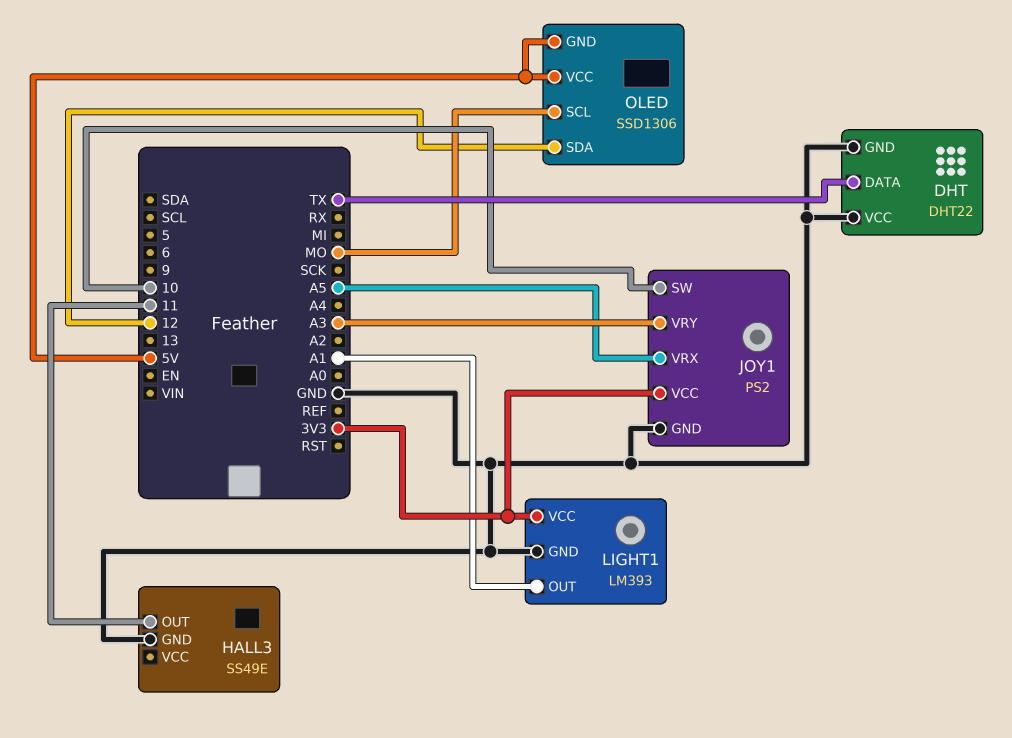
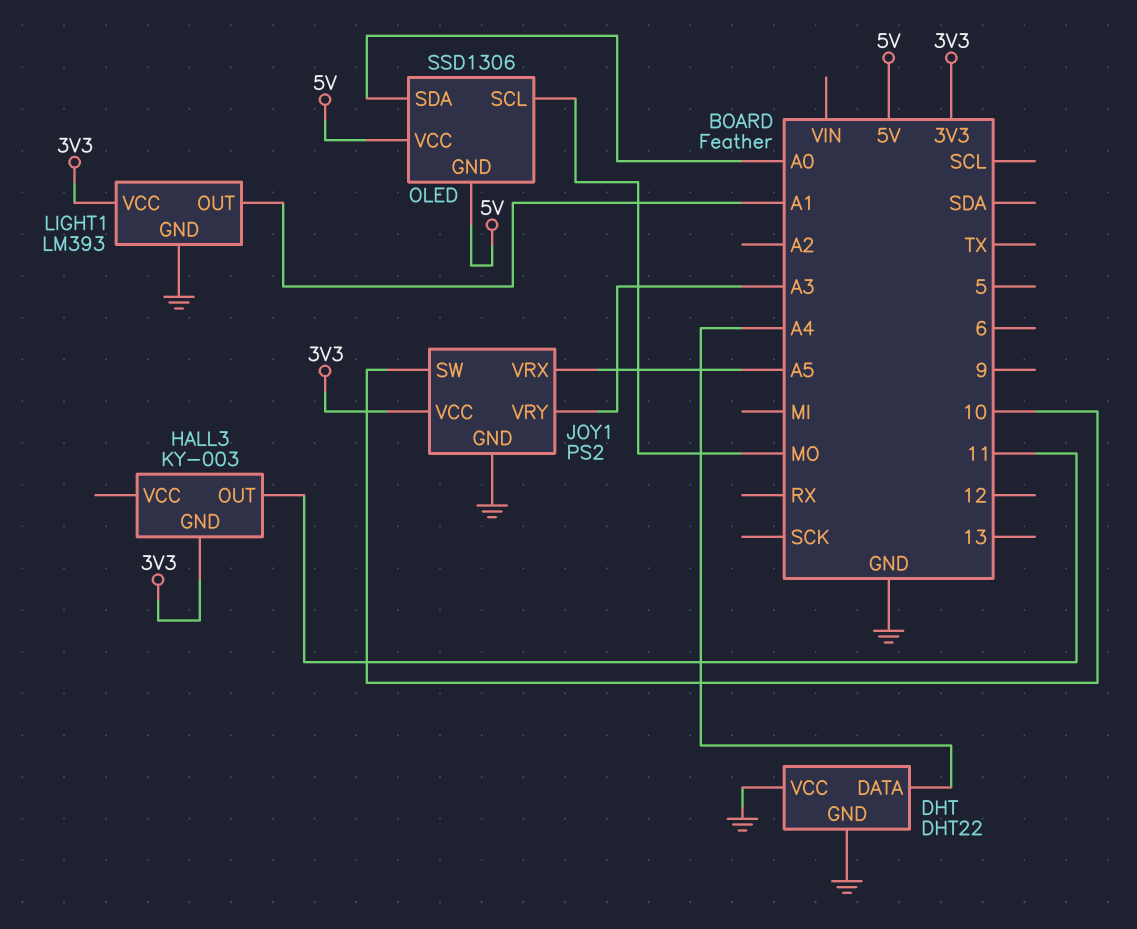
DHT pin DATA: TX -> A4
HALL3: SS49E -> KY-003
HALL3 pin GND: GND -> 3V3
OLED pin SDA: 12 -> A0

